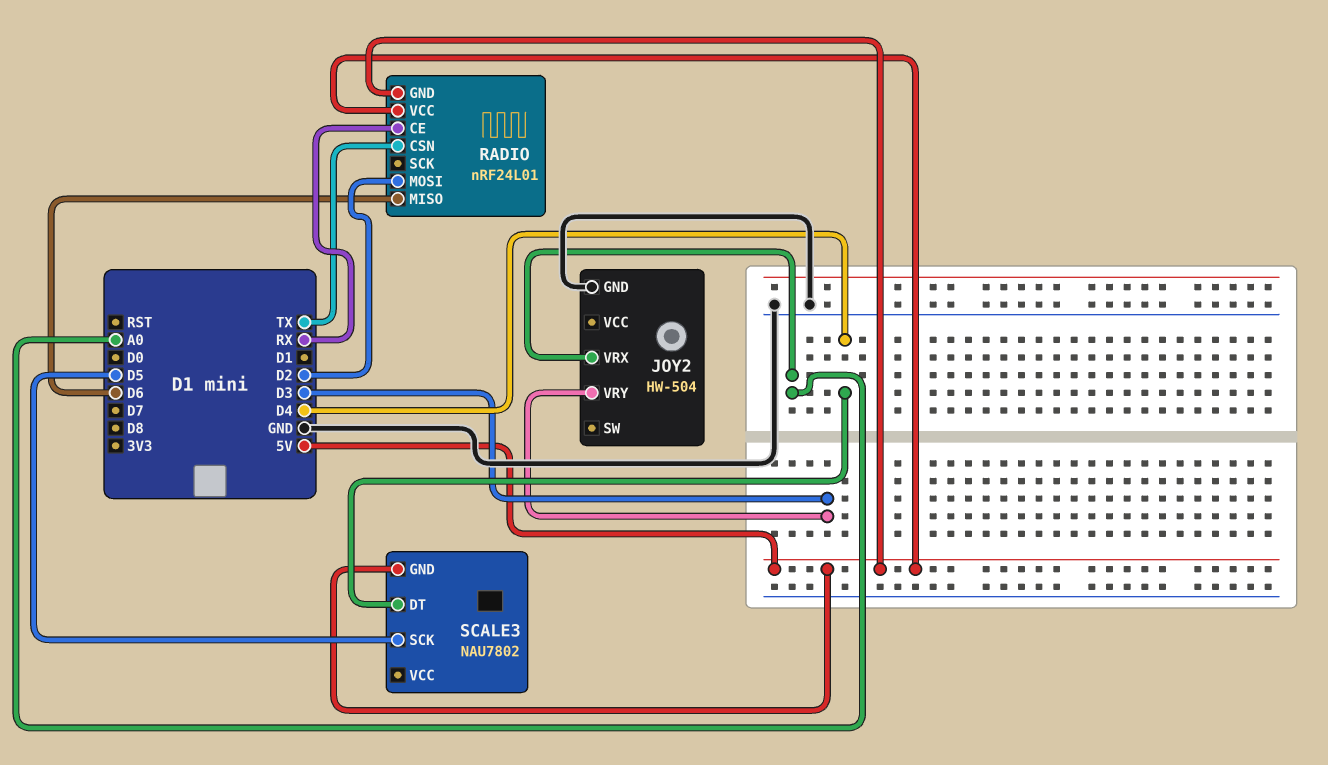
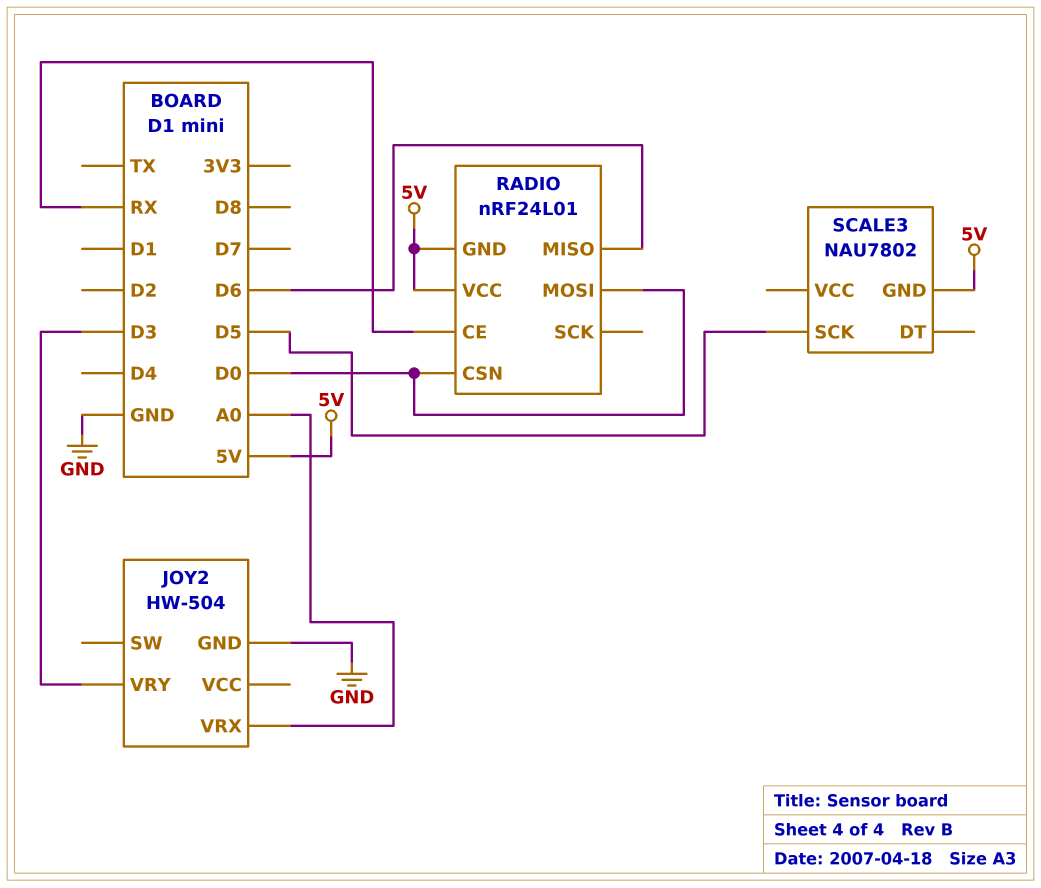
RADIO pin CSN: TX -> D0
RADIO pin MOSI: D2 -> D0
SCALE3 pin DT: D4 -> none

